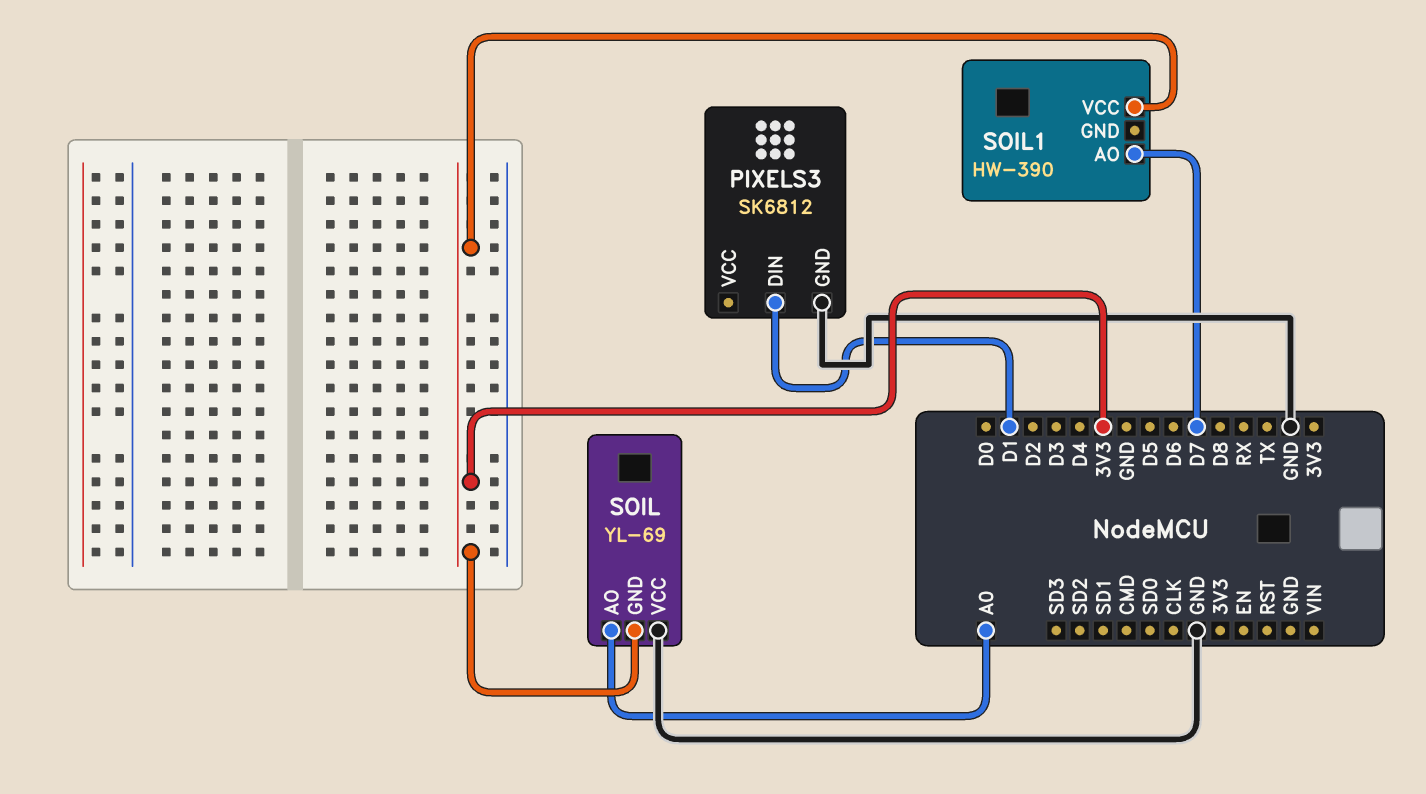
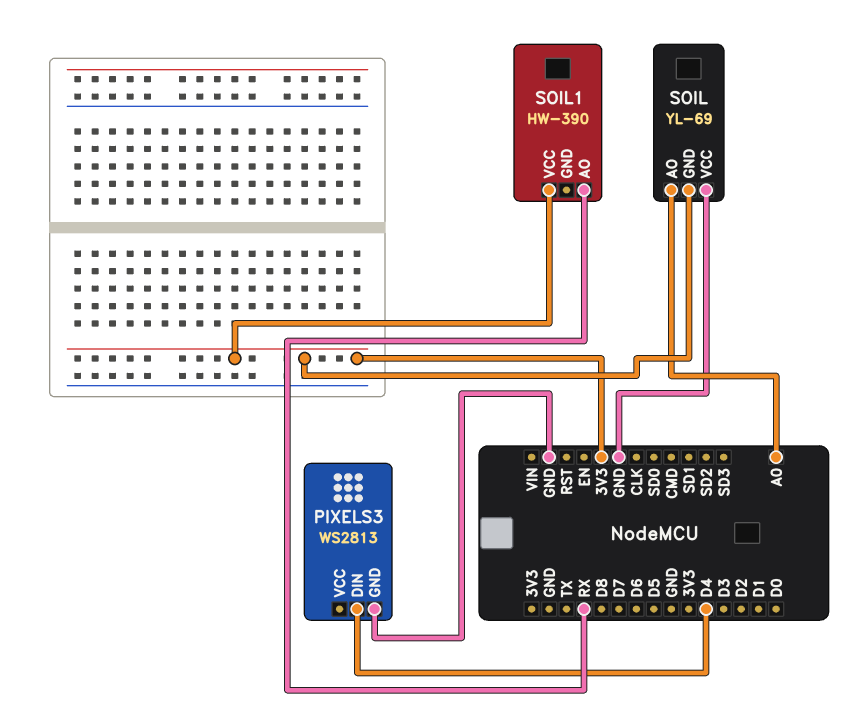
PIXELS3: SK6812 -> WS2813
PIXELS3 pin DIN: D1 -> D4
SOIL1 pin AO: D7 -> RX

